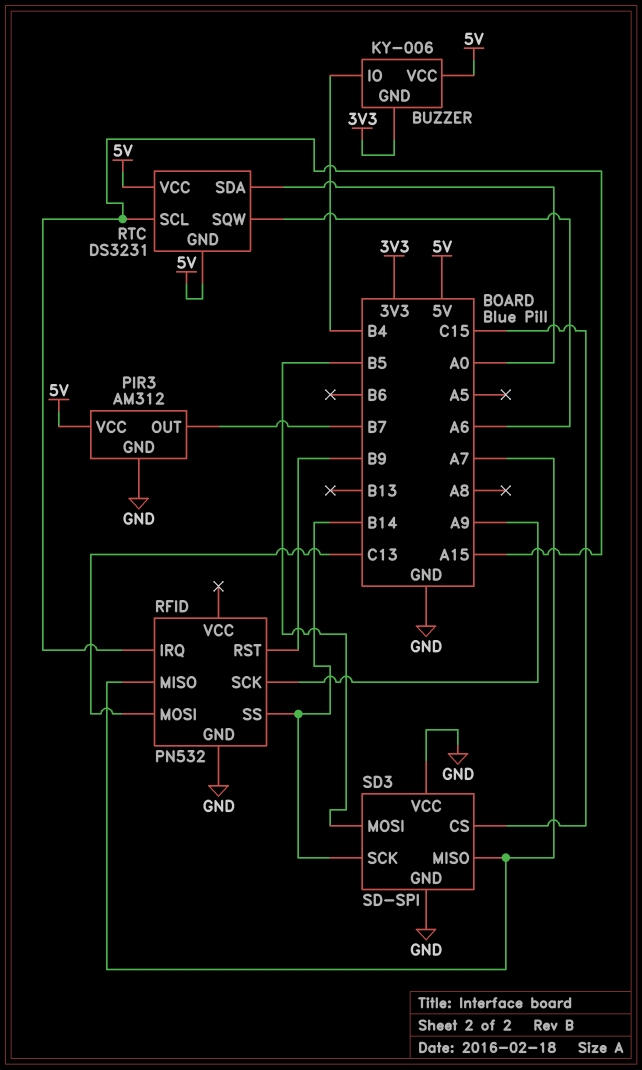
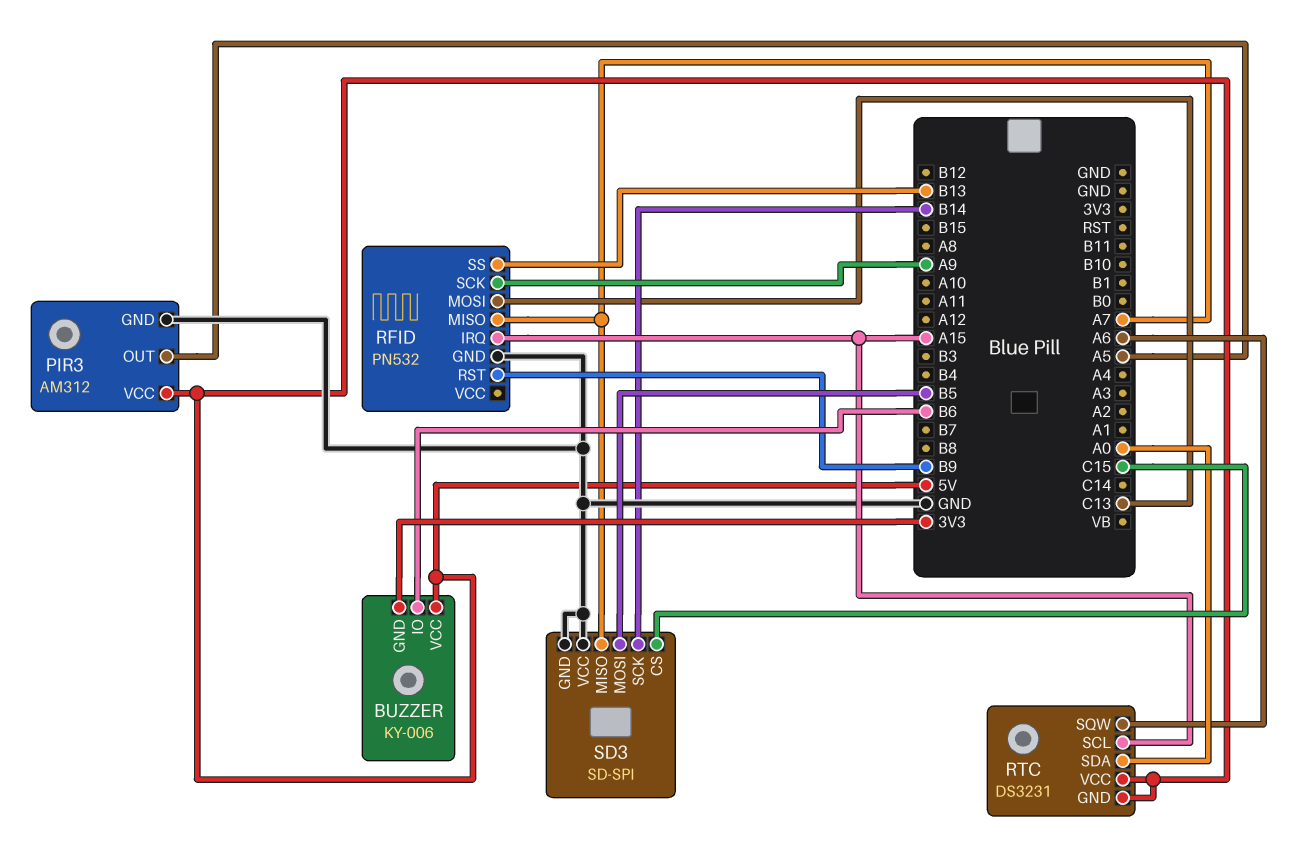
BUZZER pin IO: B4 -> B6
PIR3 pin OUT: B7 -> A5
RFID pin SS: B14 -> B13

